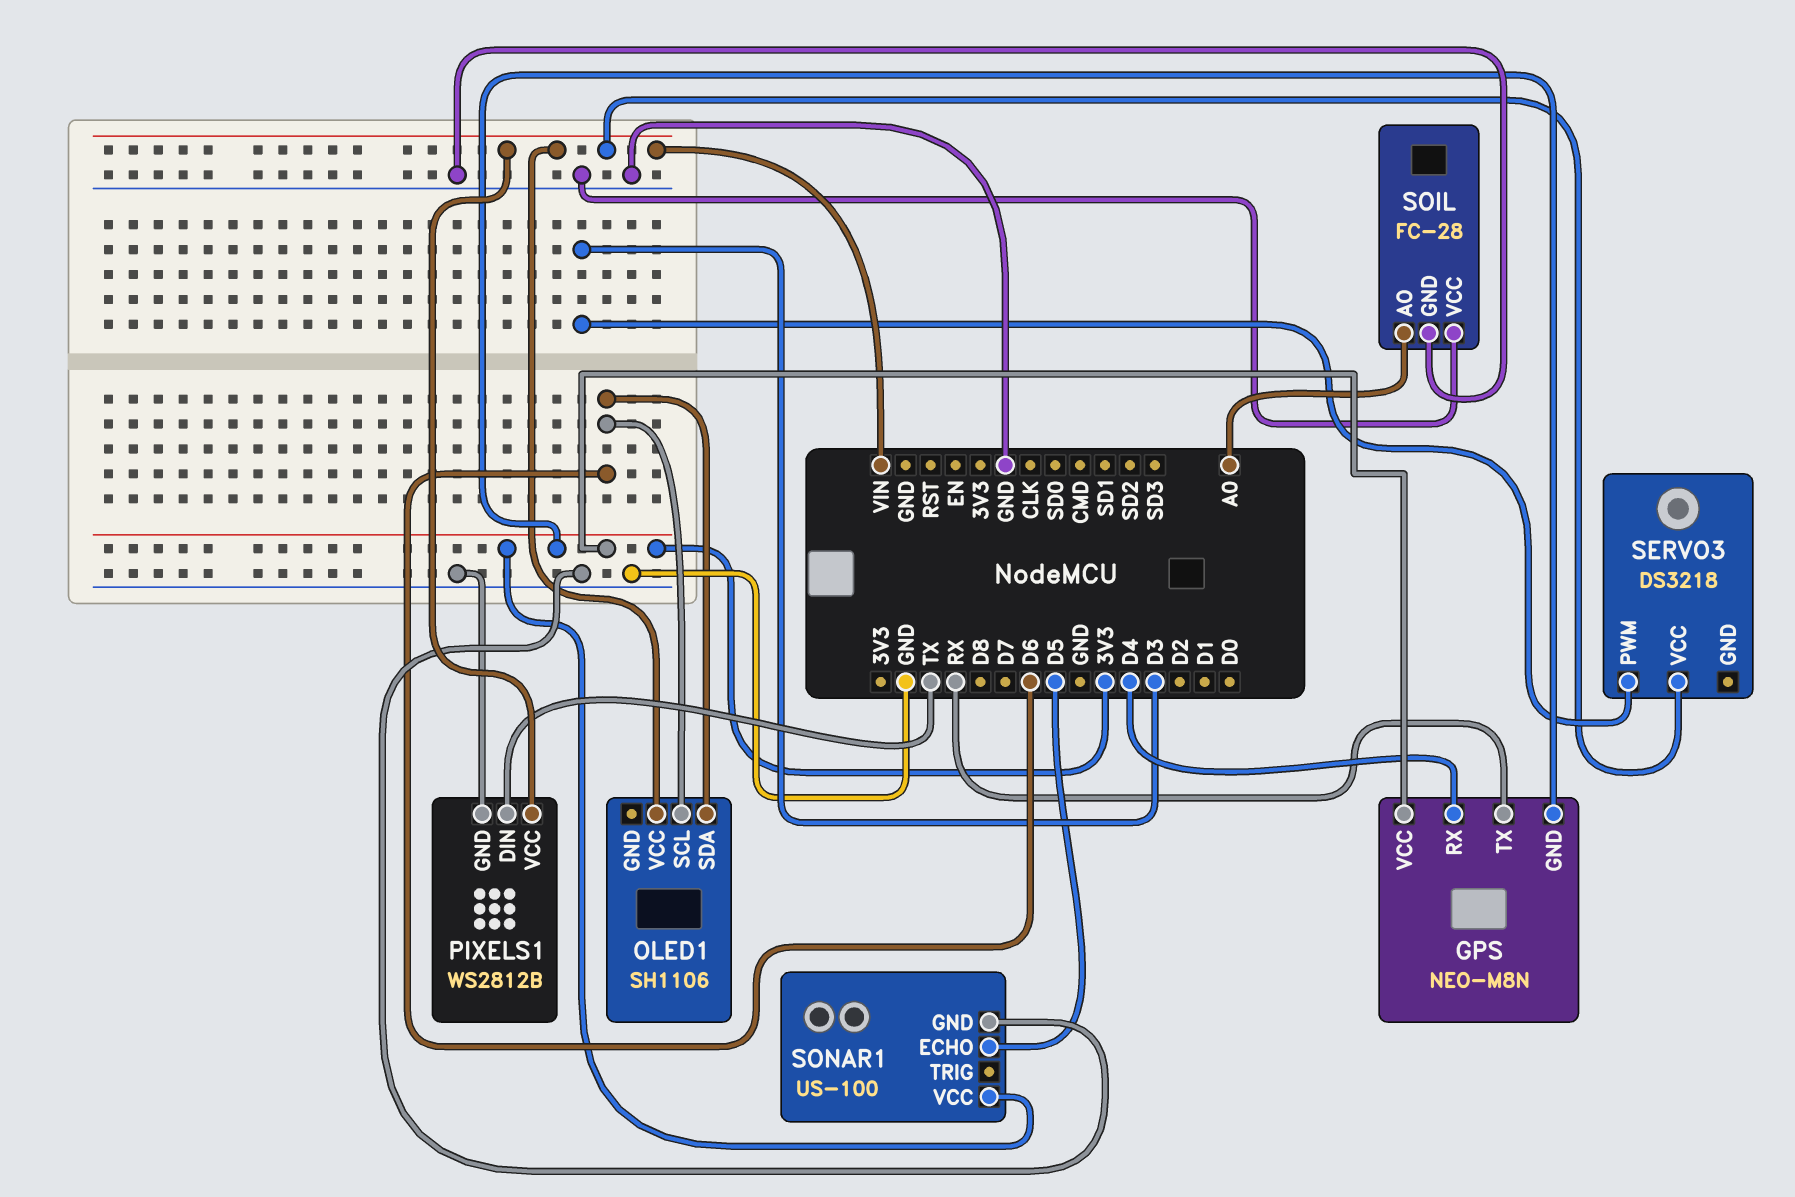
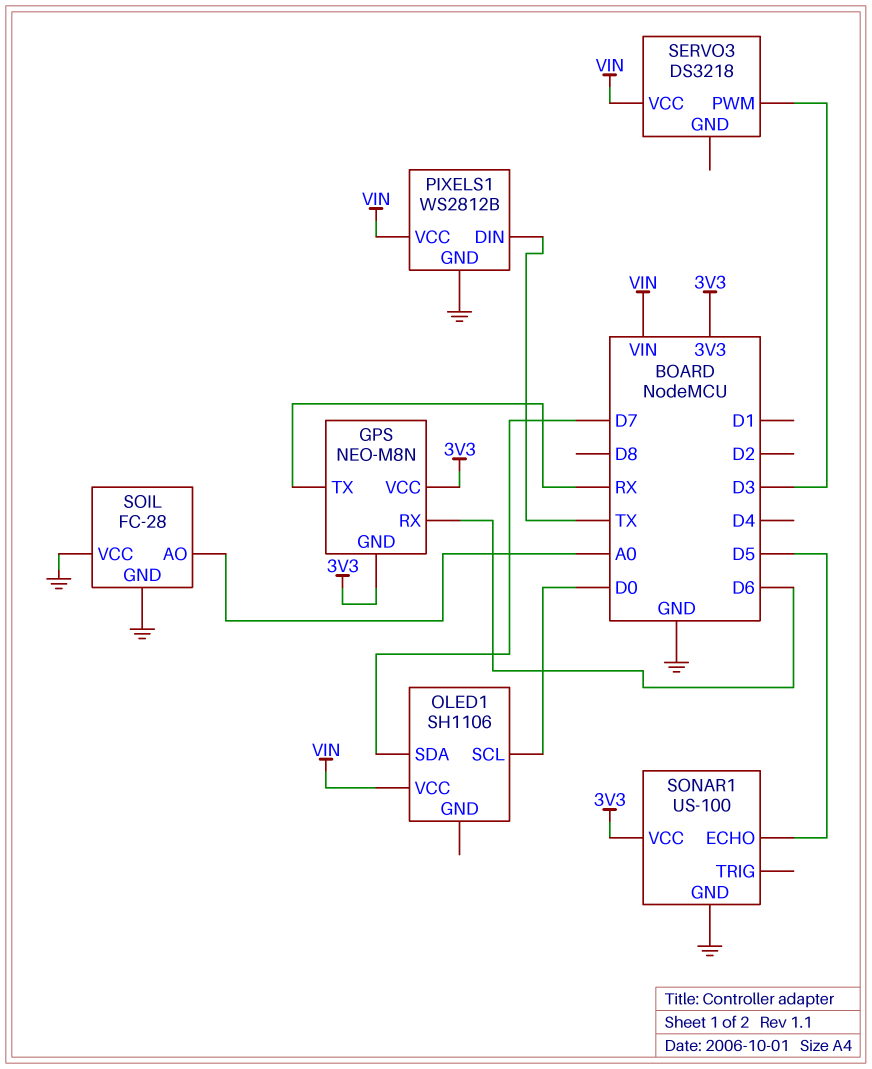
GPS pin RX: D4 -> D6
OLED1 pin SCL: D6 -> D0
OLED1 pin SDA: D6 -> D7

